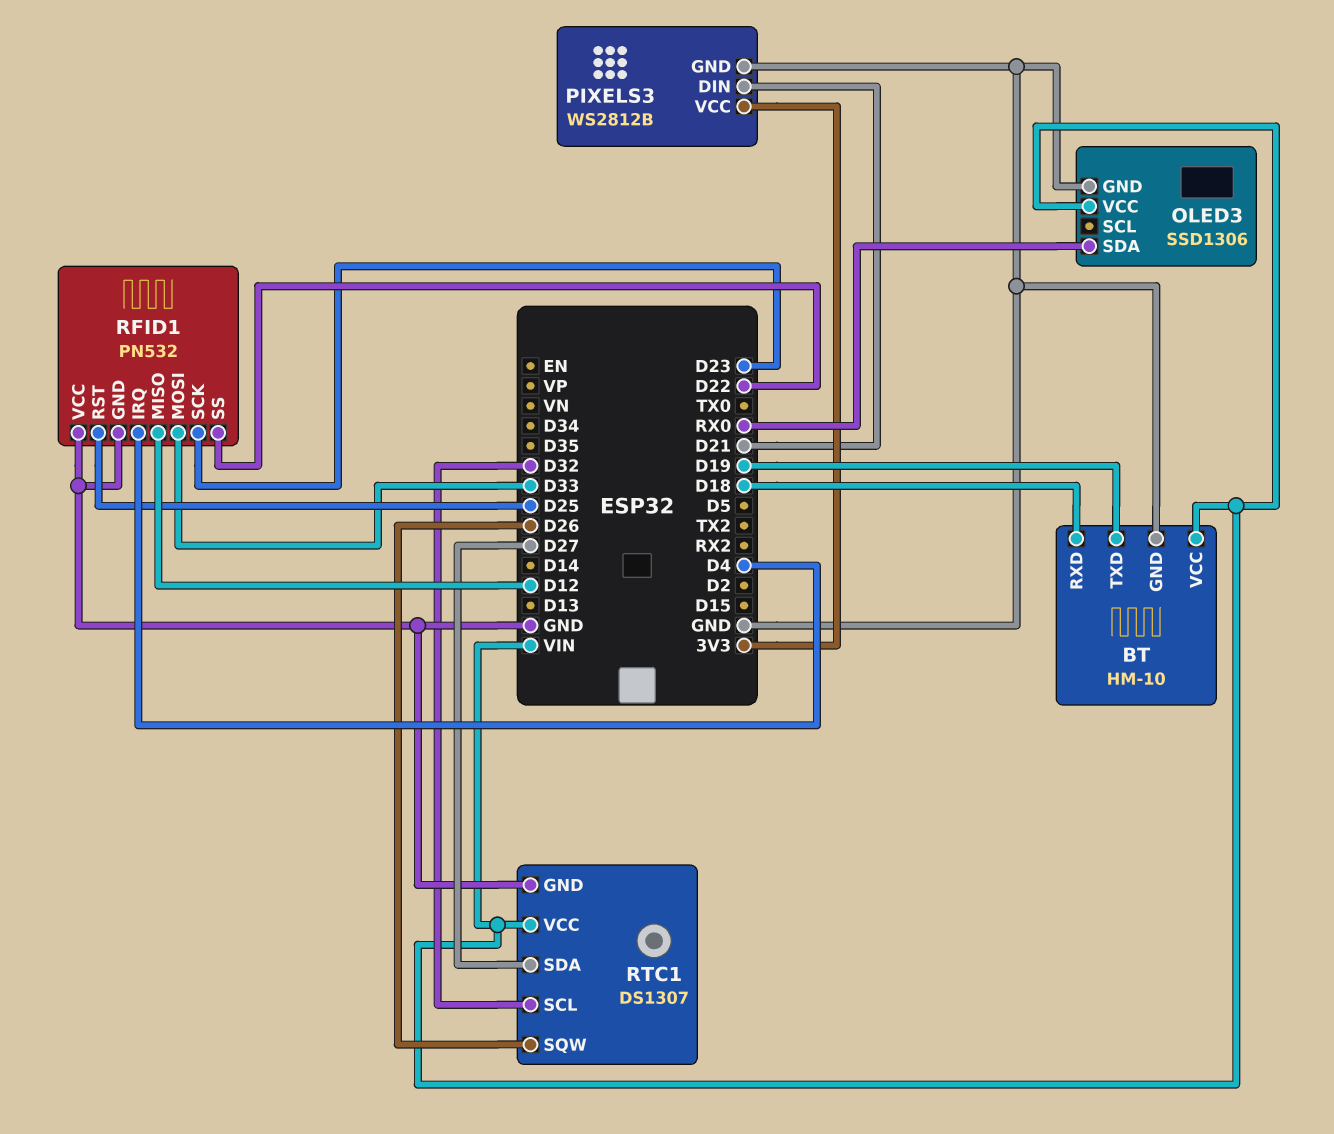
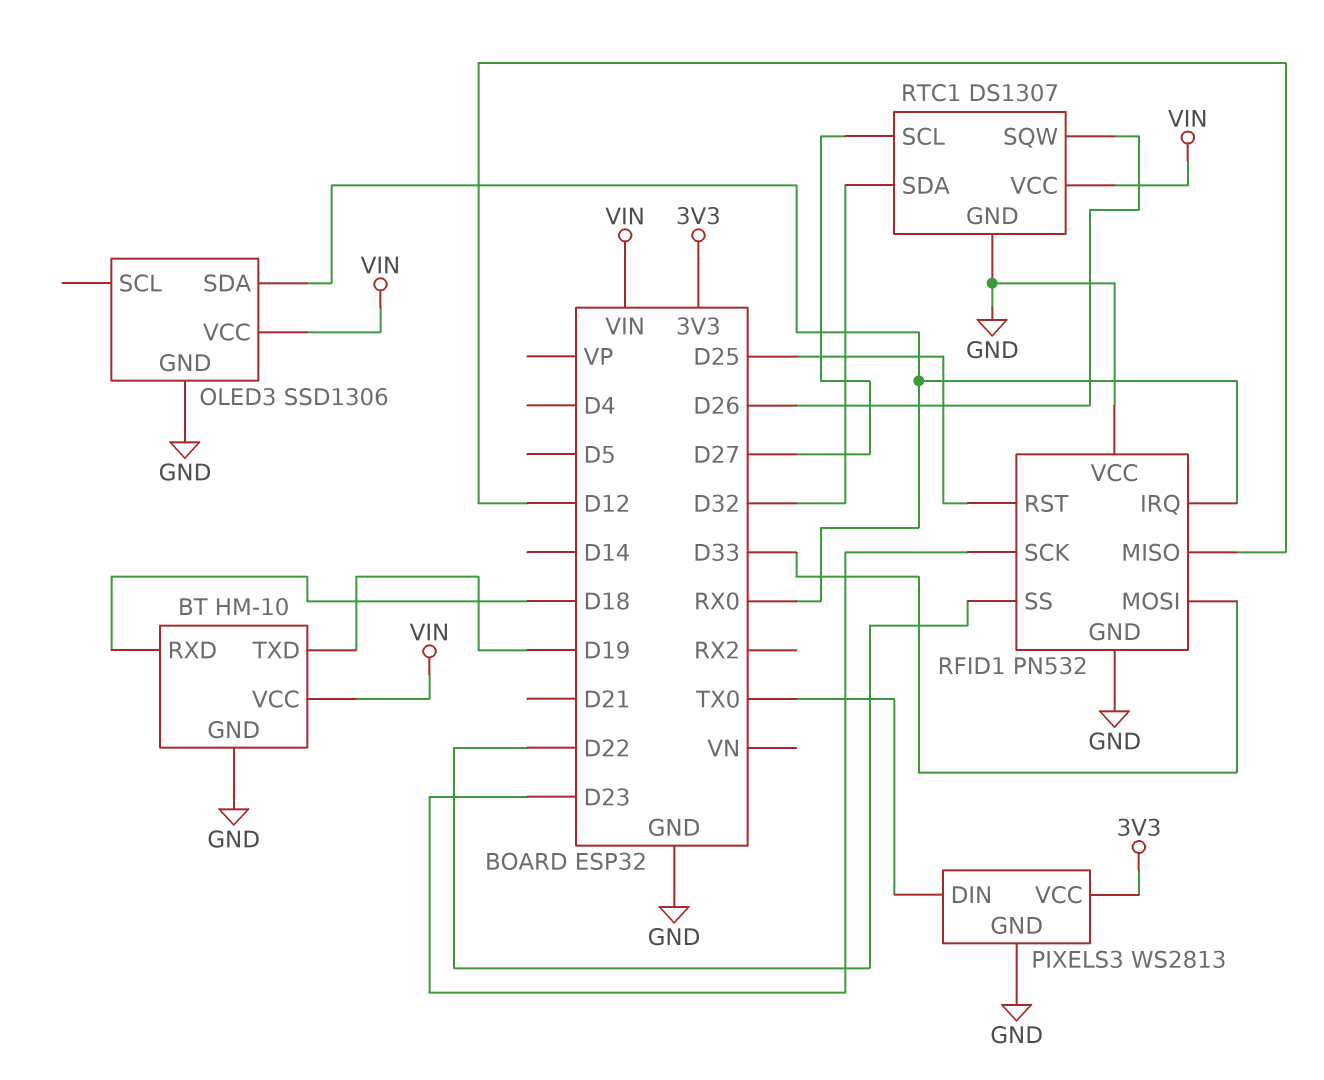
PIXELS3: WS2812B -> WS2813
PIXELS3 pin DIN: D21 -> TX0
RFID1 pin IRQ: D4 -> RX0
RTC1 pin SCL: D32 -> D27
RTC1 pin SDA: D27 -> D32

